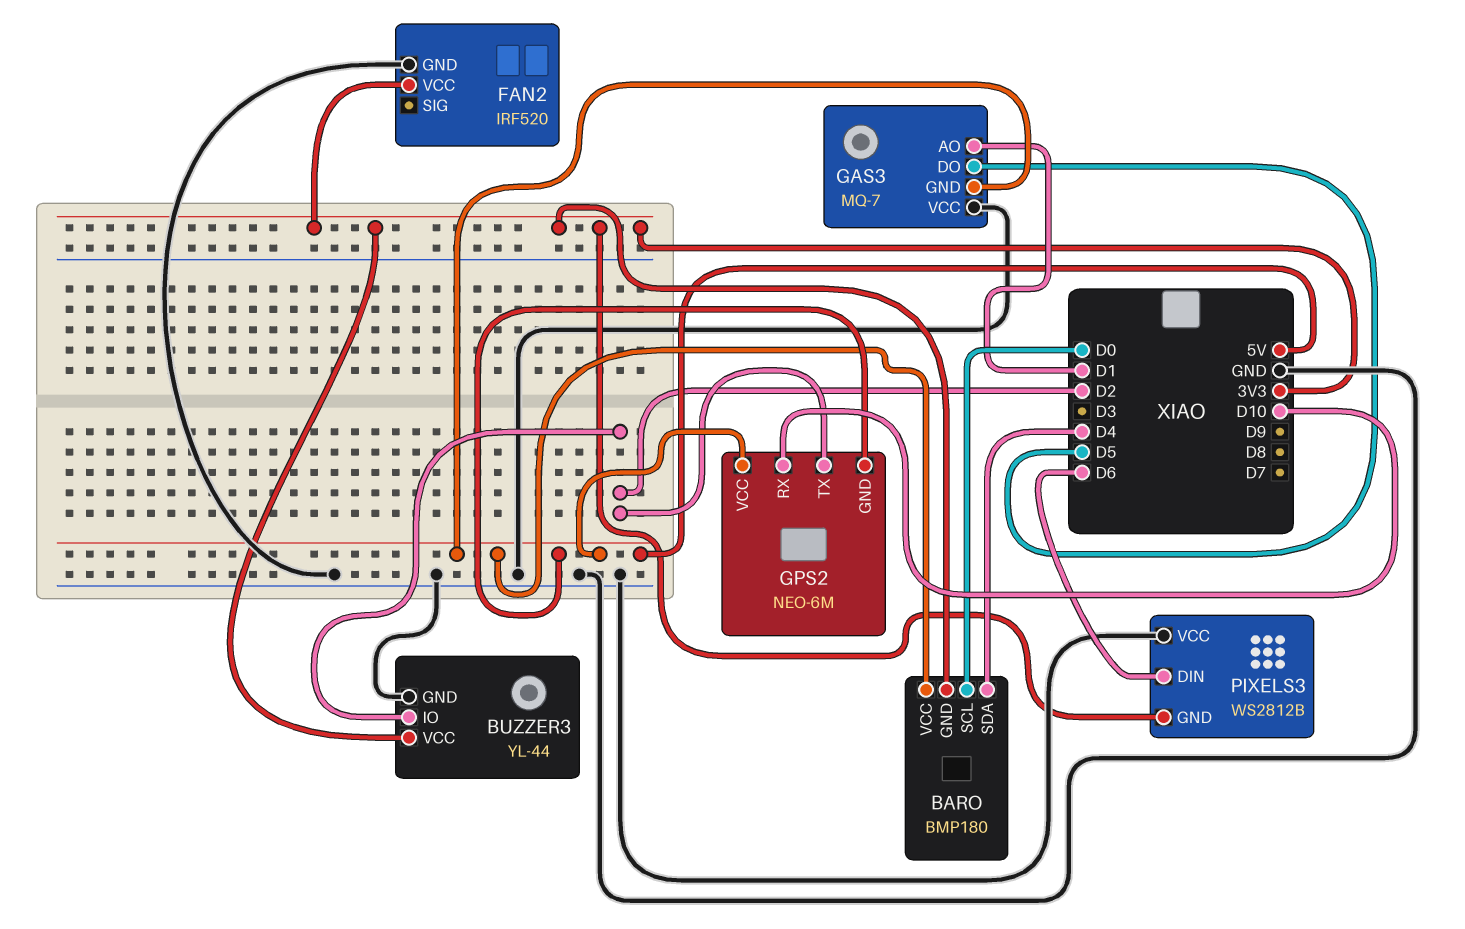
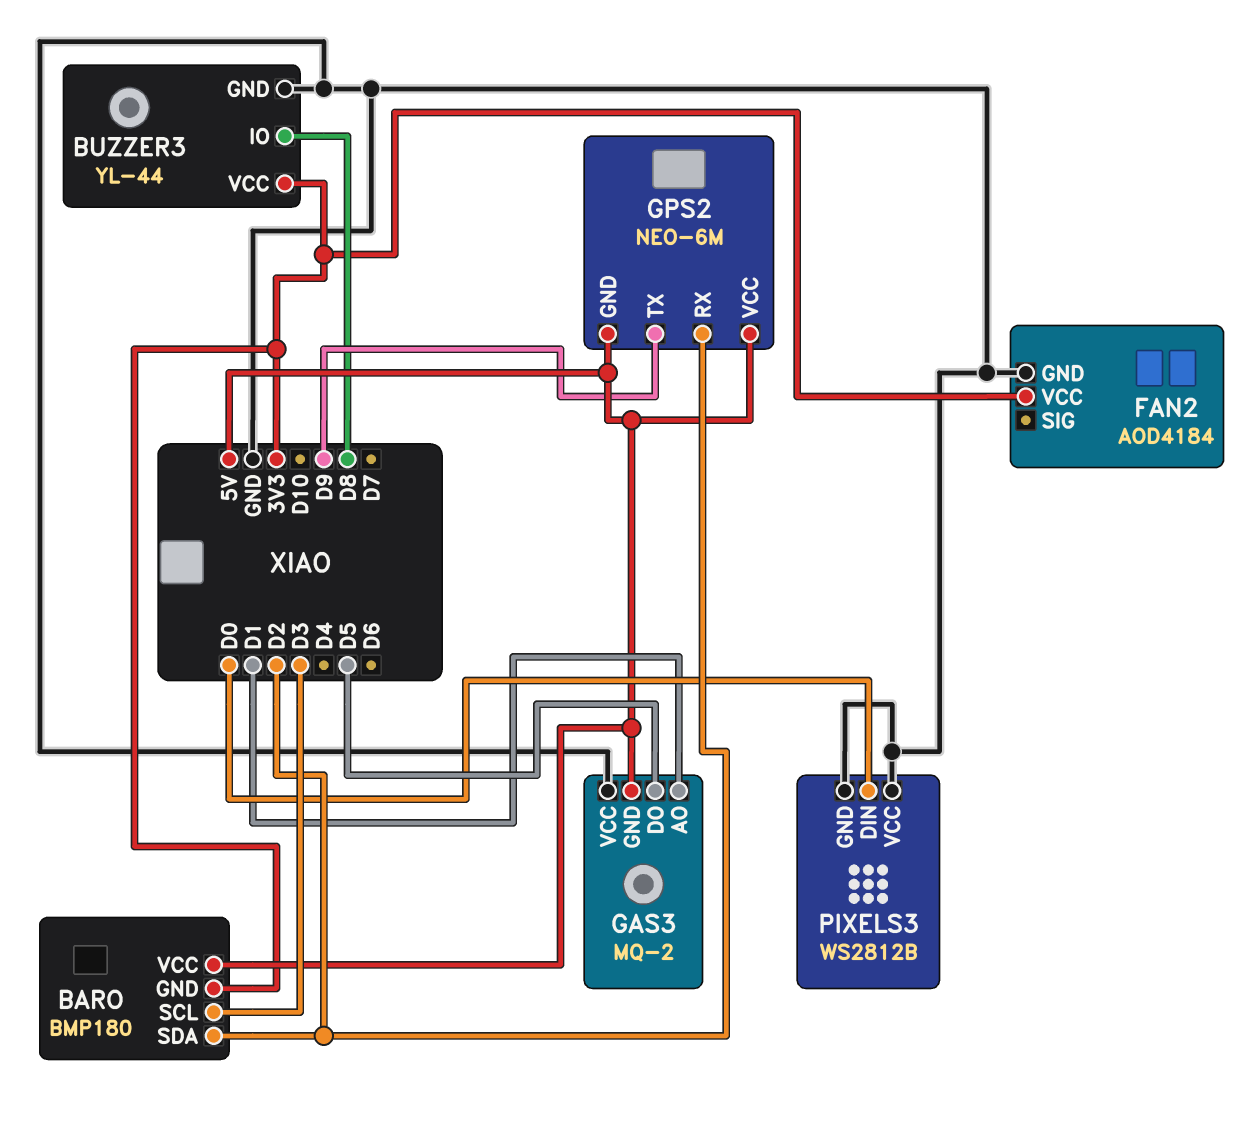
BARO pin SCL: D0 -> D3
BARO pin SDA: D4 -> D2
BUZZER3 pin IO: D2 -> D8
FAN2: IRF520 -> AOD4184
GAS3: MQ-7 -> MQ-2
GPS2 pin RX: D10 -> D2
GPS2 pin TX: D2 -> D9
PIXELS3 pin DIN: D6 -> D0
PIXELS3 pin GND: 3V3 -> GND

